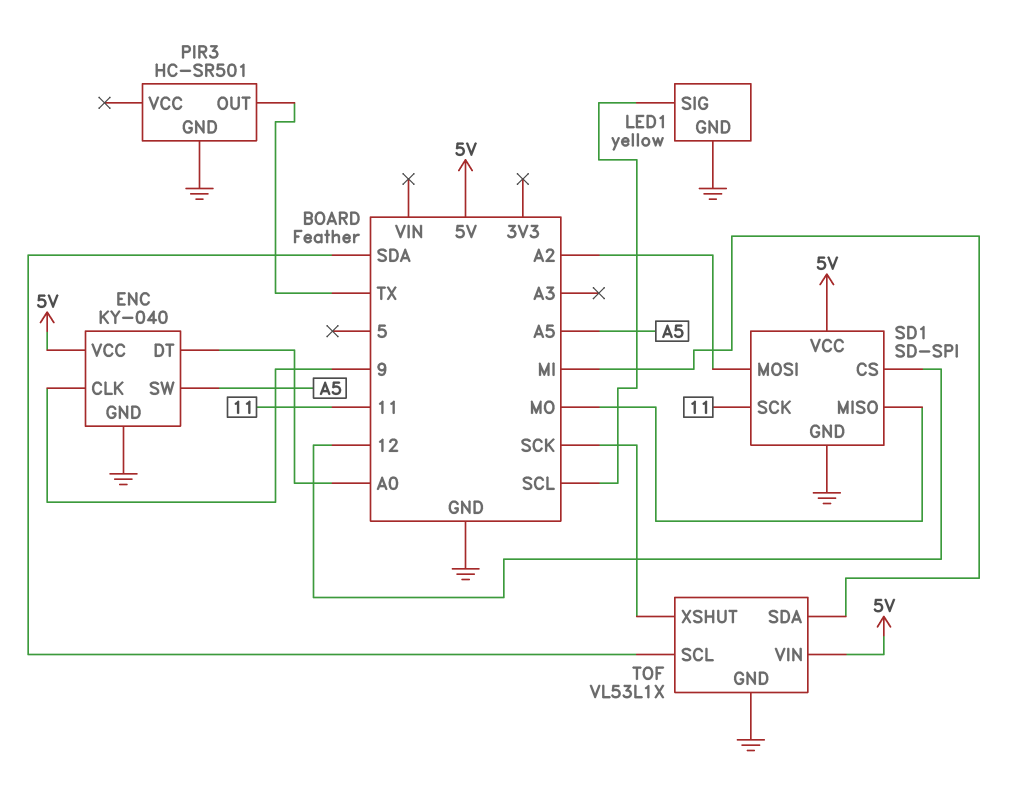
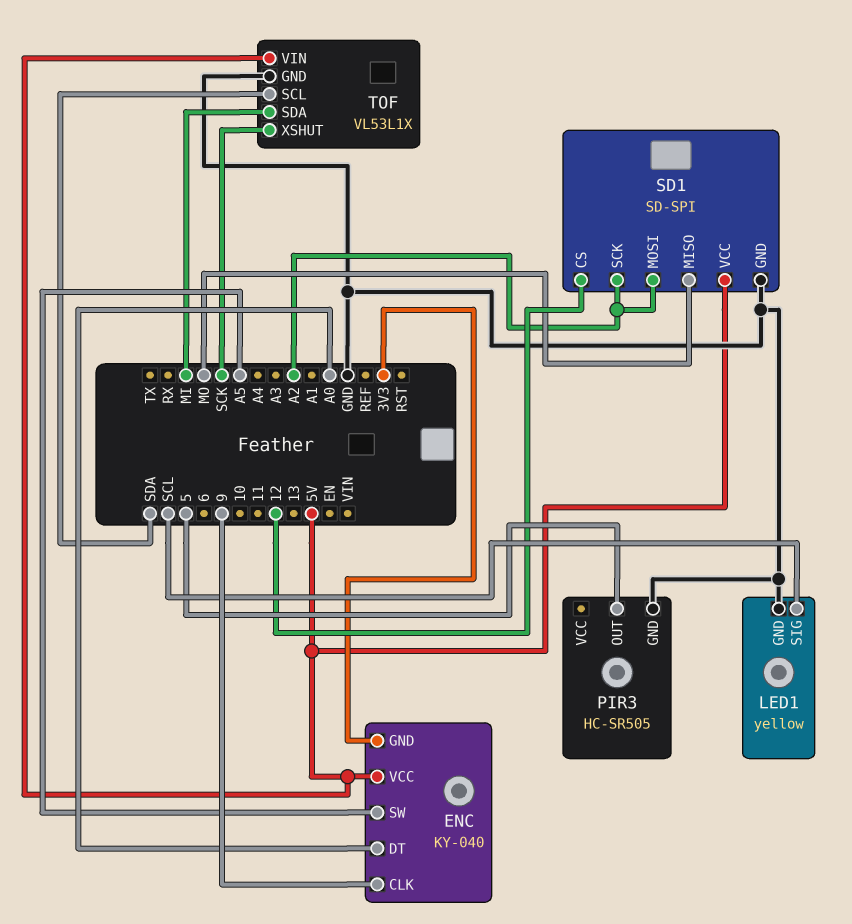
ENC pin GND: GND -> 3V3
PIR3: HC-SR501 -> HC-SR505
PIR3 pin OUT: TX -> 5
SD1 pin SCK: 11 -> A2

